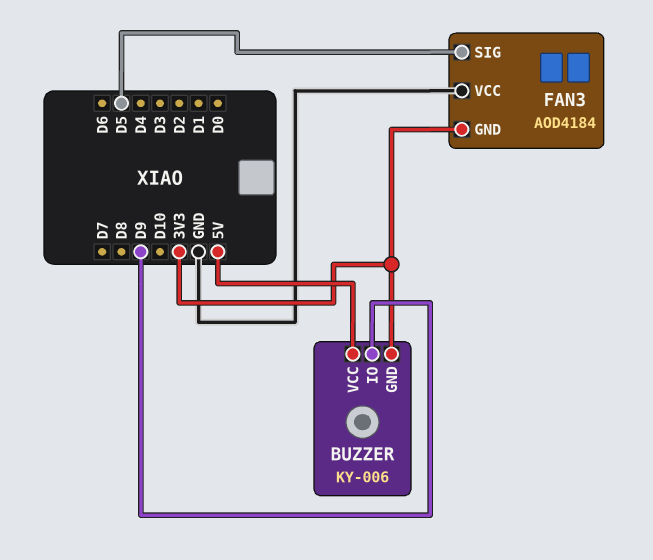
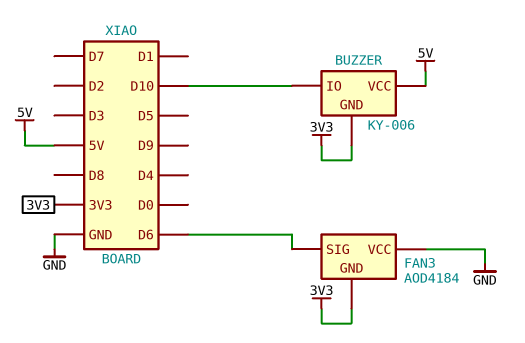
BUZZER pin IO: D9 -> D10
FAN3 pin SIG: D5 -> D6

